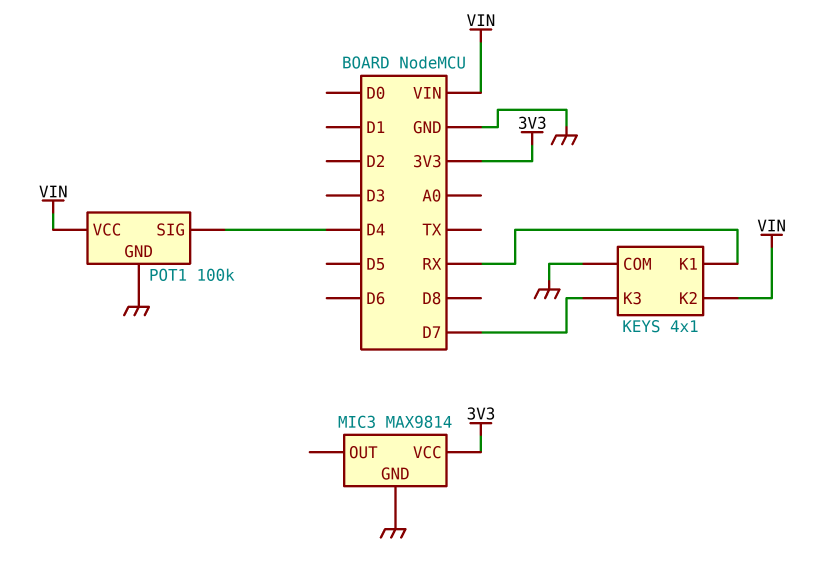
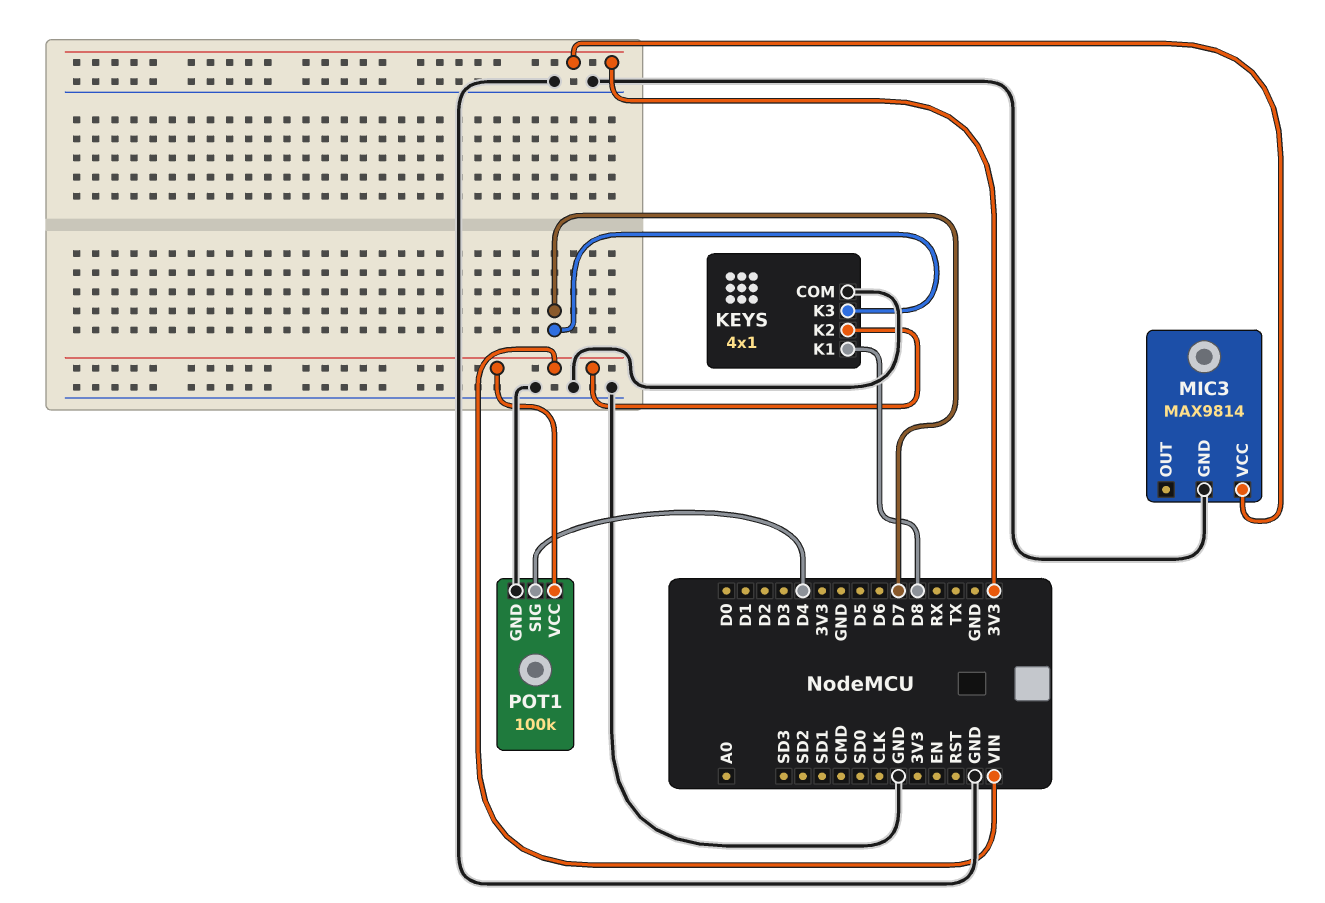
KEYS pin K1: RX -> D8

